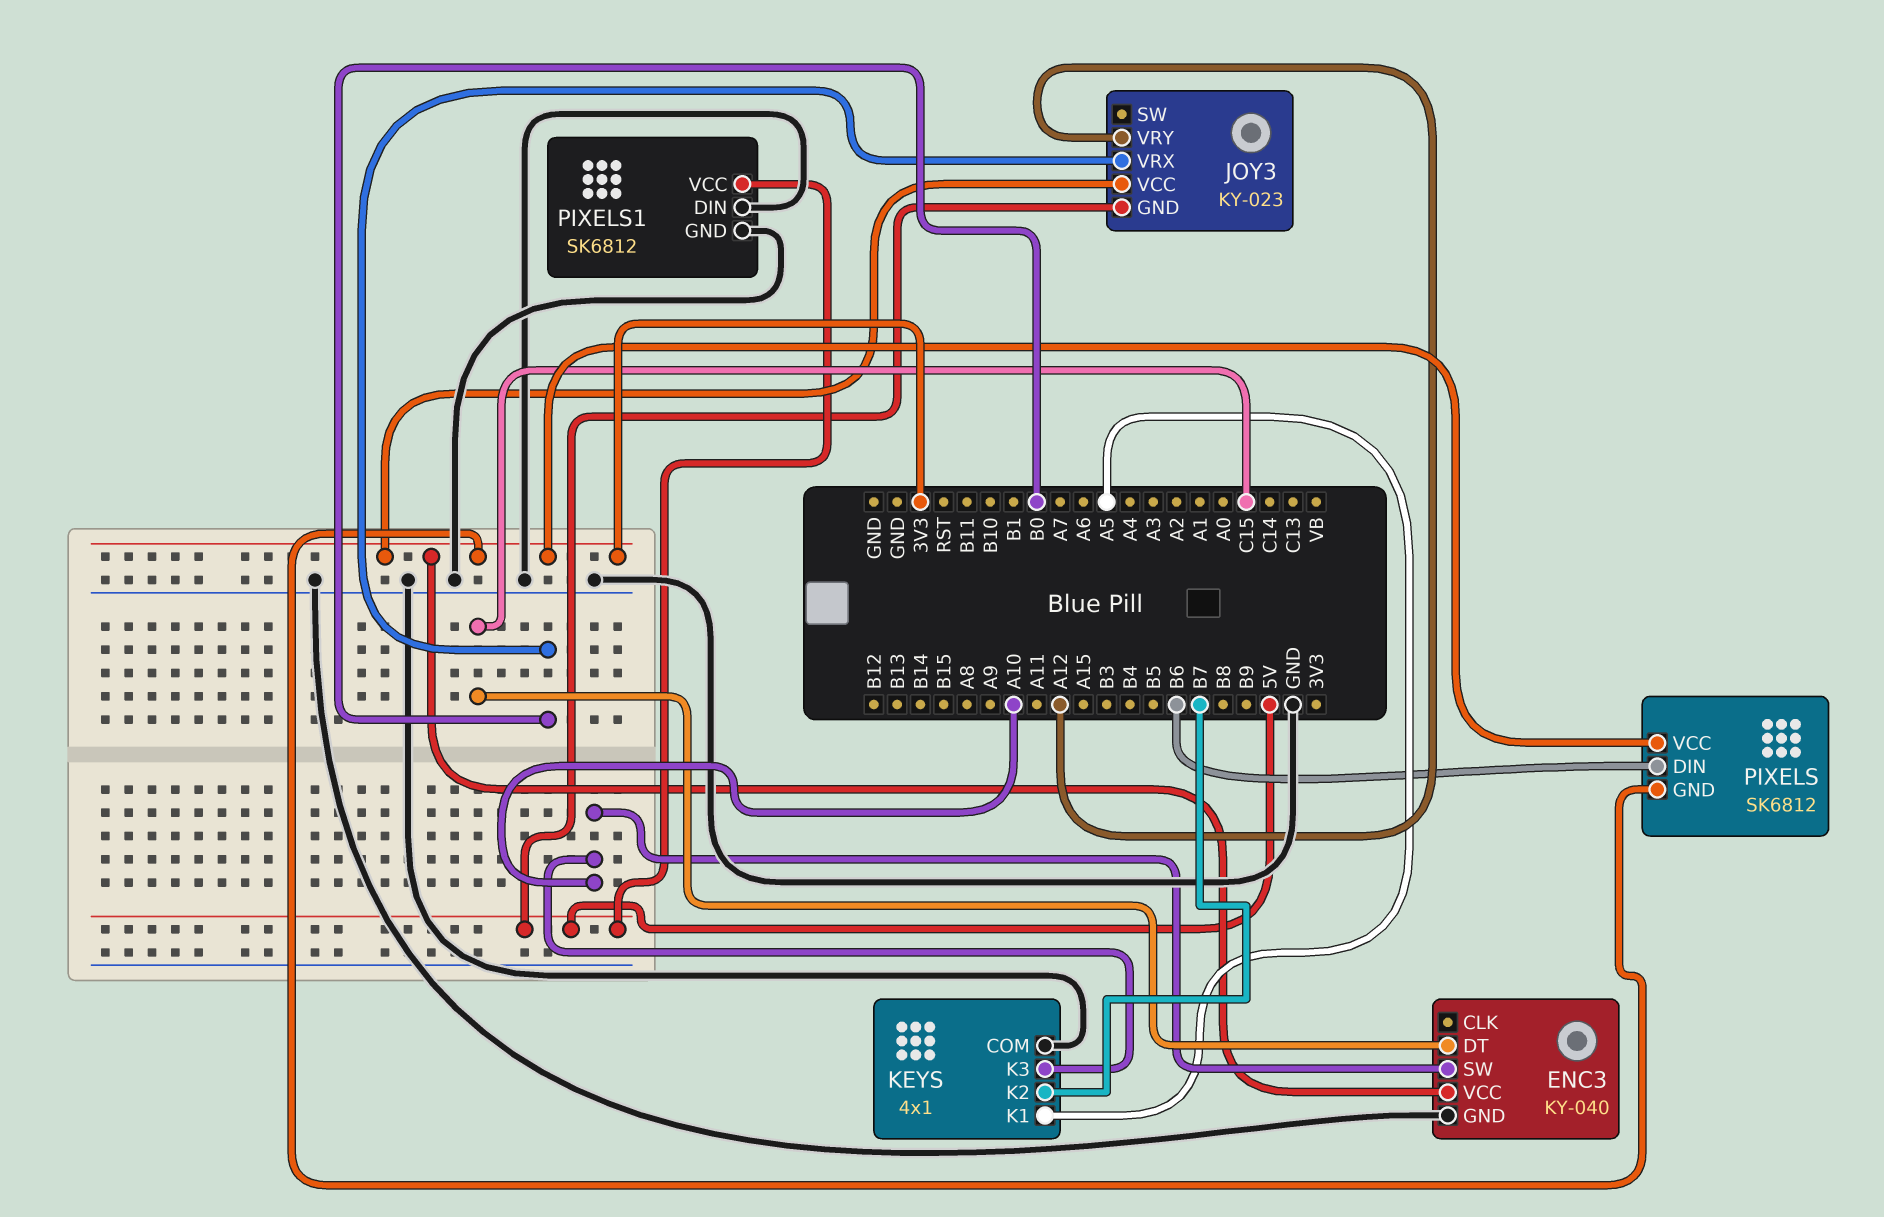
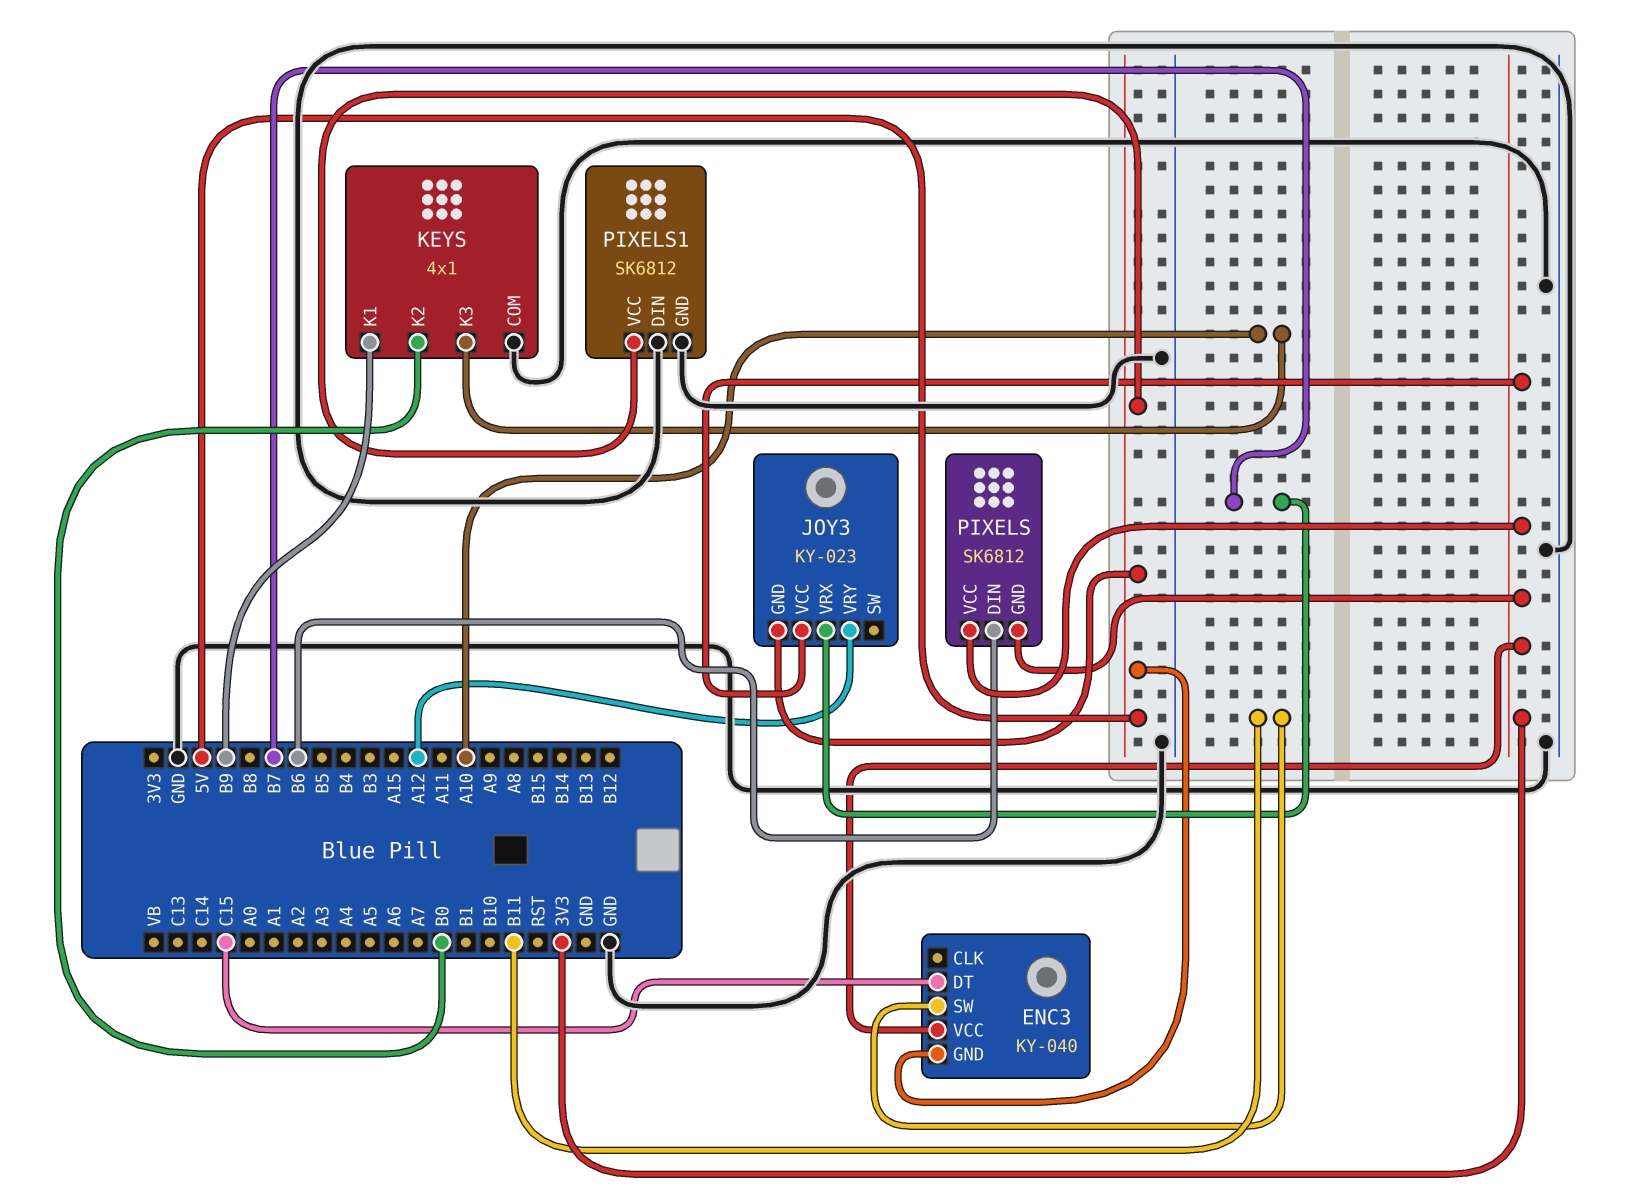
ENC3 pin GND: GND -> 5V
ENC3 pin SW: A10 -> B11
JOY3 pin VRX: B0 -> B7
KEYS pin K1: A5 -> B9
KEYS pin K2: B7 -> B0

